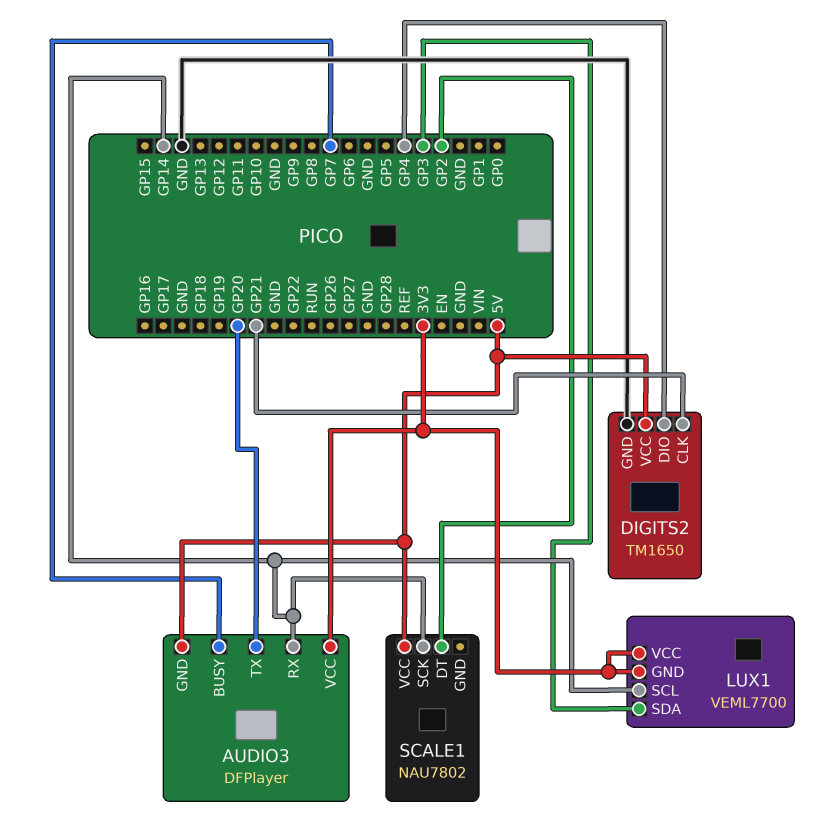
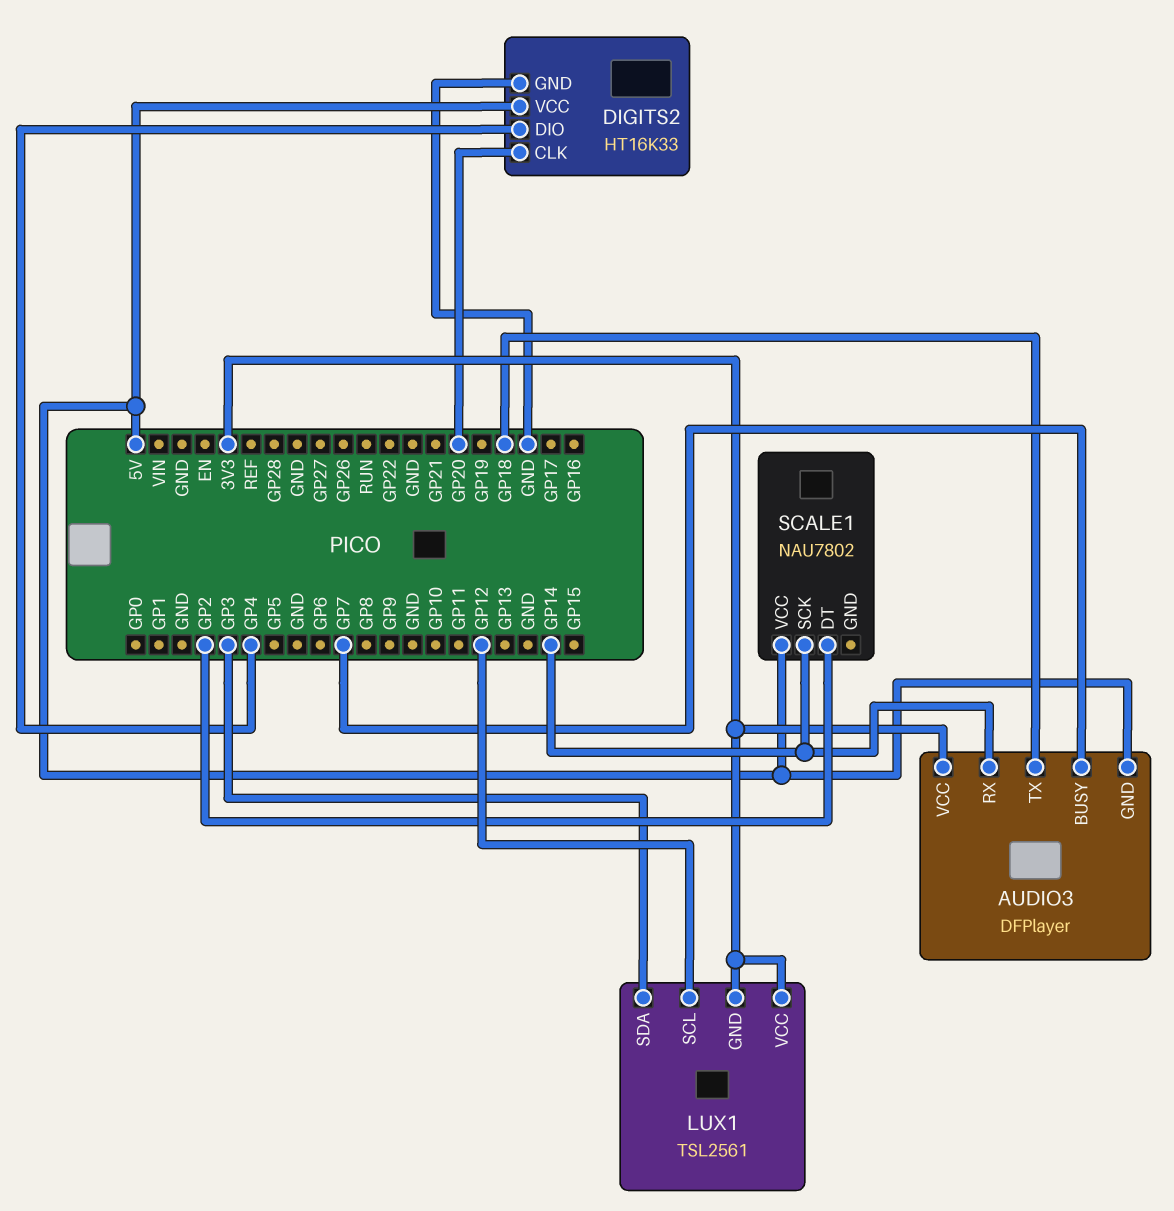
AUDIO3 pin TX: GP20 -> GP18
DIGITS2: TM1650 -> HT16K33
DIGITS2 pin CLK: GP21 -> GP20
LUX1: VEML7700 -> TSL2561
LUX1 pin SCL: GP14 -> GP12

